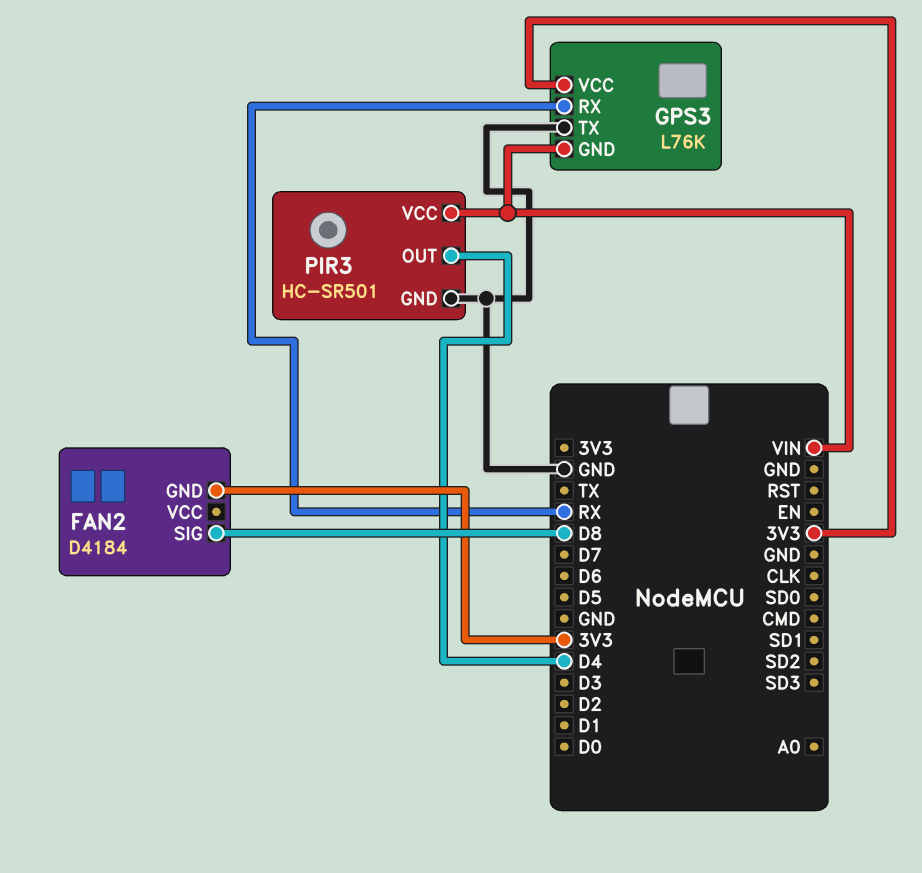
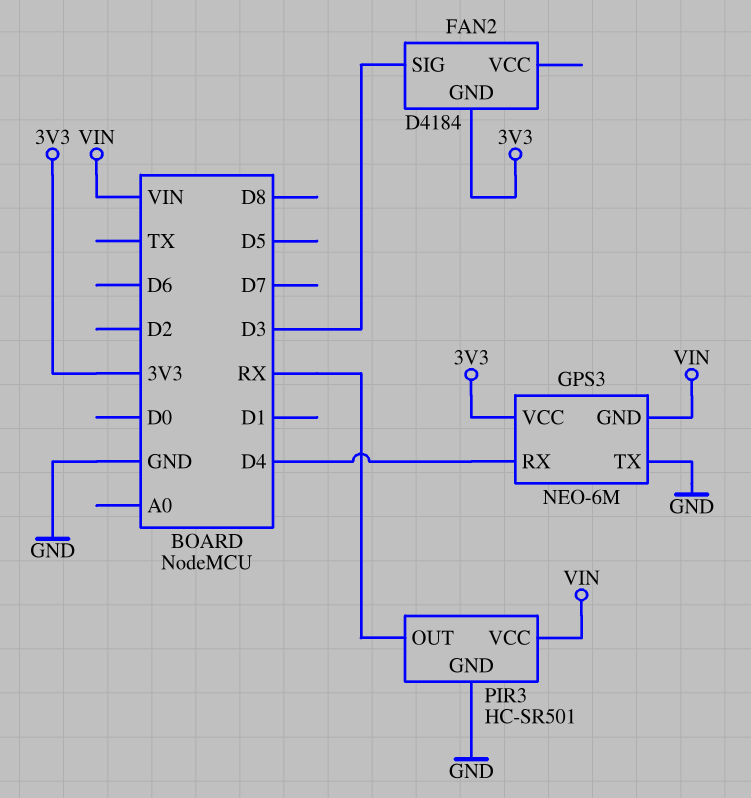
FAN2 pin SIG: D8 -> D3
GPS3: L76K -> NEO-6M
GPS3 pin RX: RX -> D4
PIR3 pin OUT: D4 -> RX

